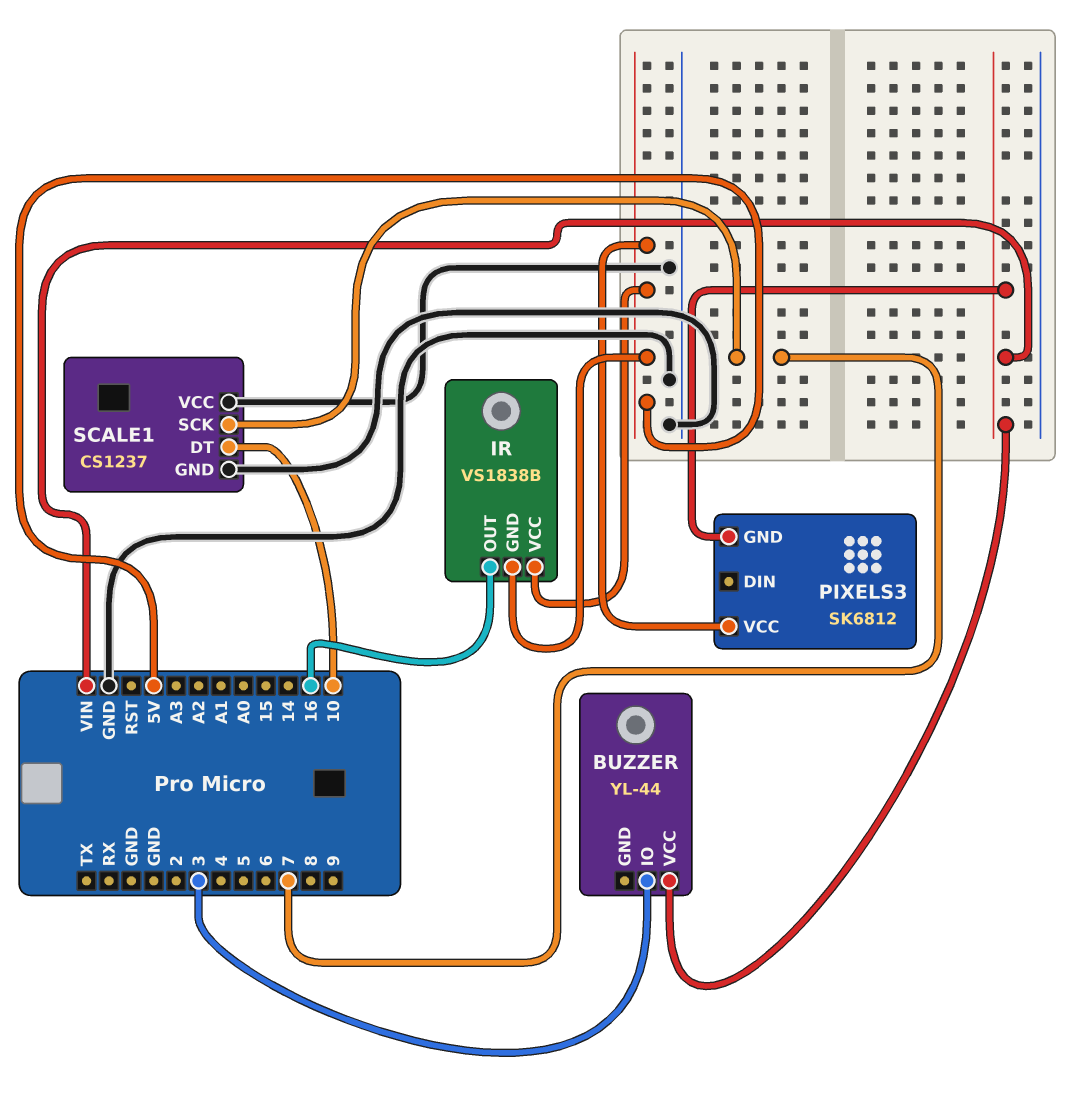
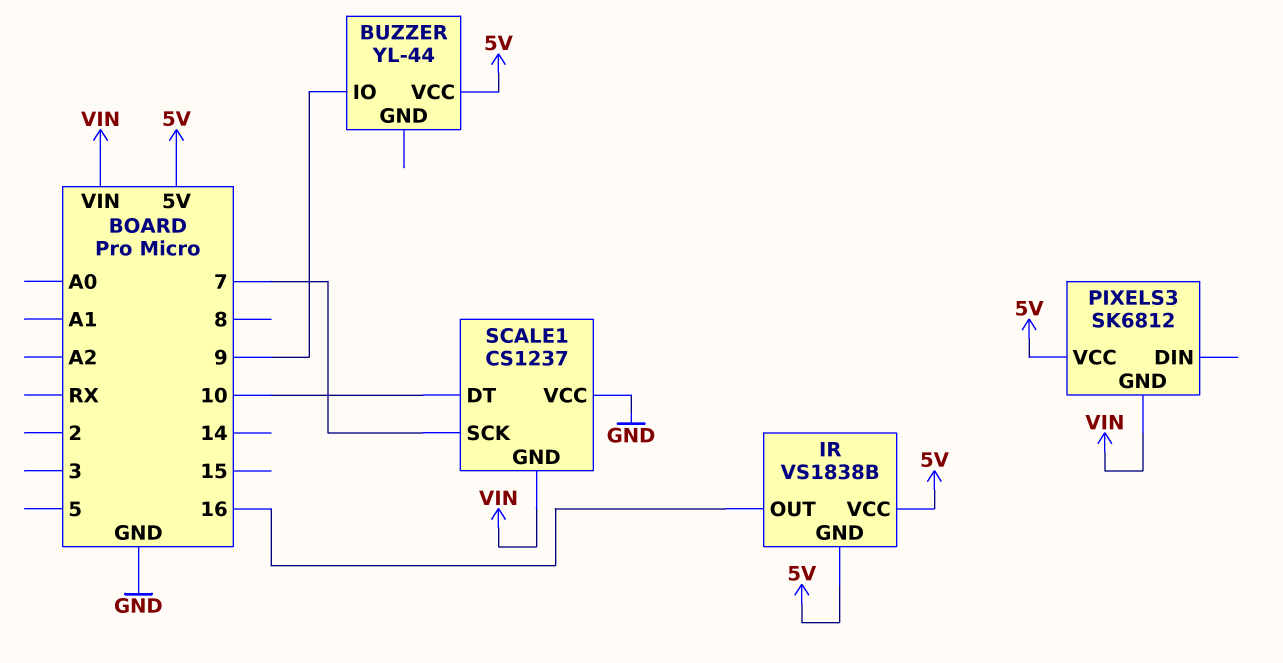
BUZZER pin IO: 3 -> 9
BUZZER pin VCC: VIN -> 5V
SCALE1 pin GND: GND -> VIN

